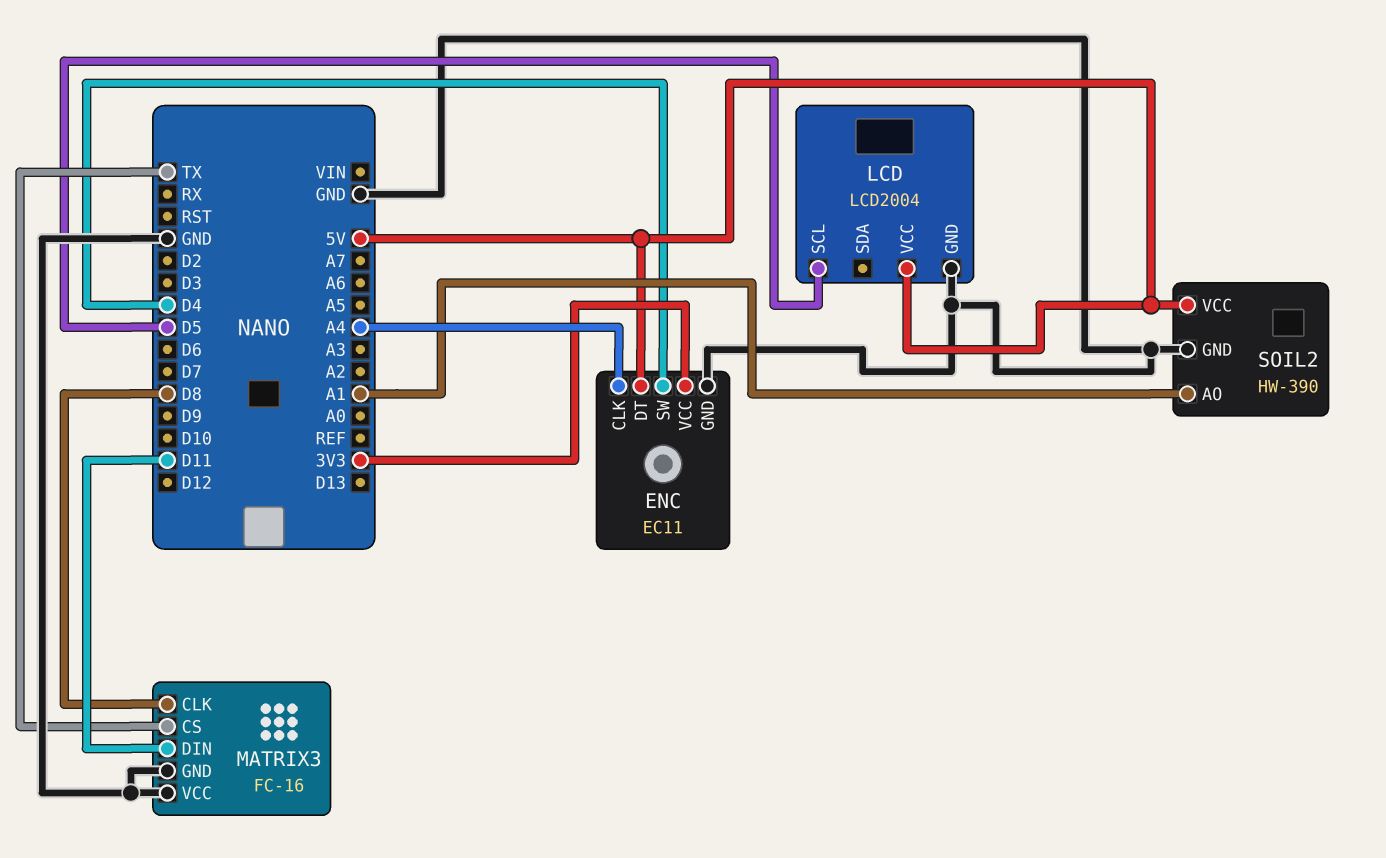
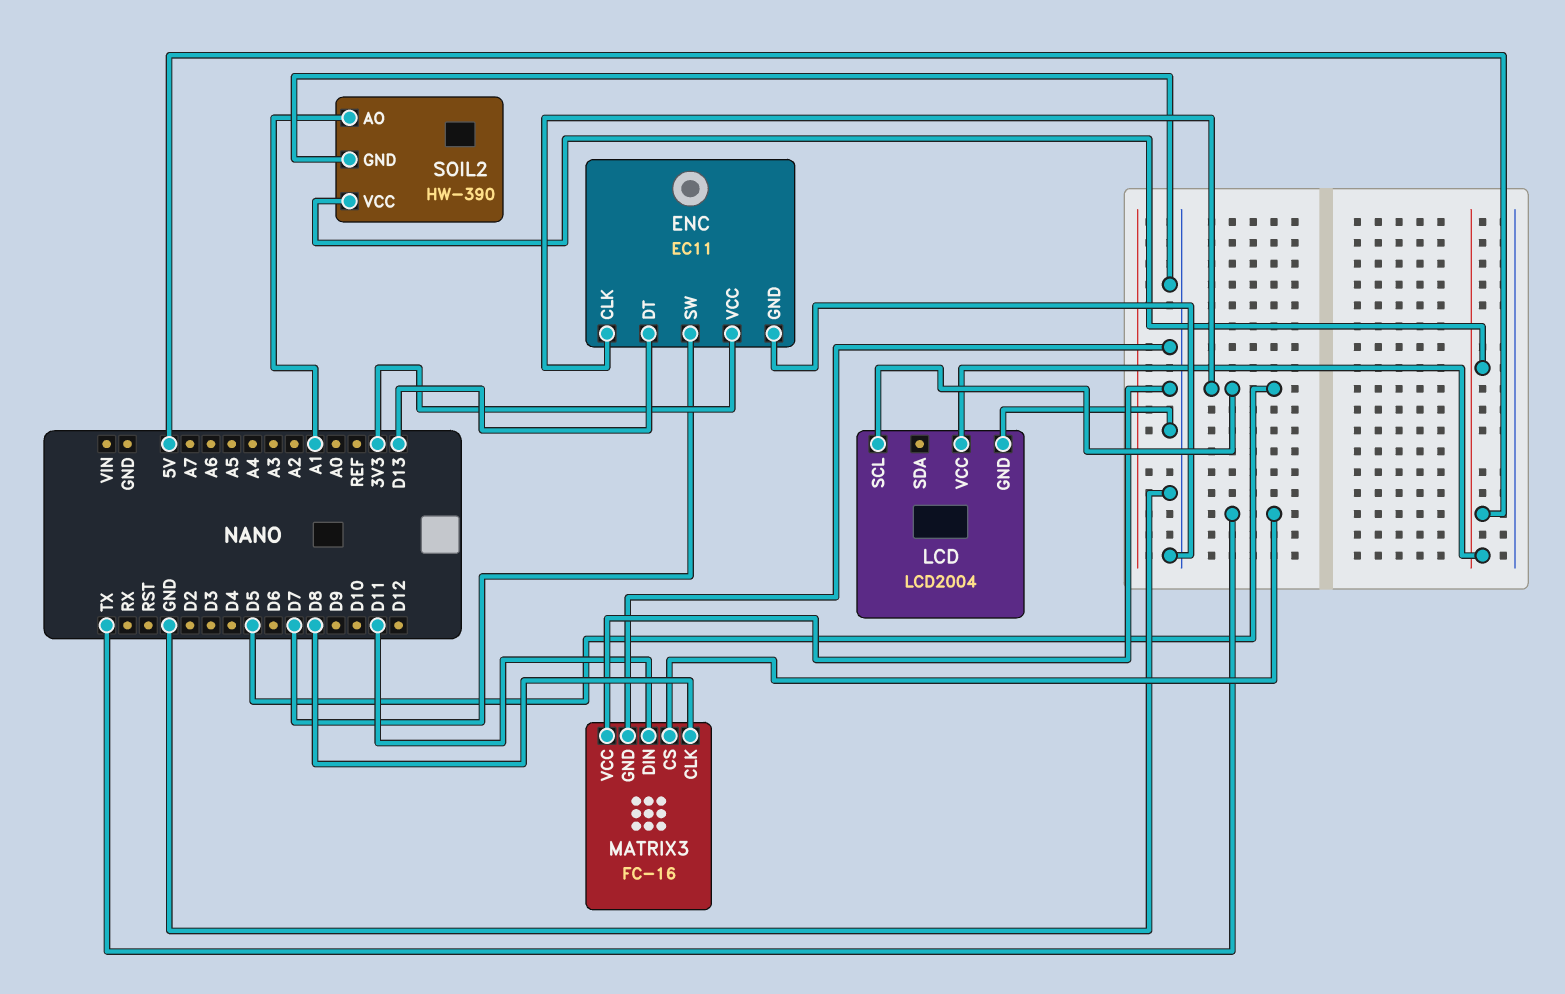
ENC pin CLK: A4 -> D5
ENC pin DT: 5V -> D13
ENC pin SW: D4 -> D7

